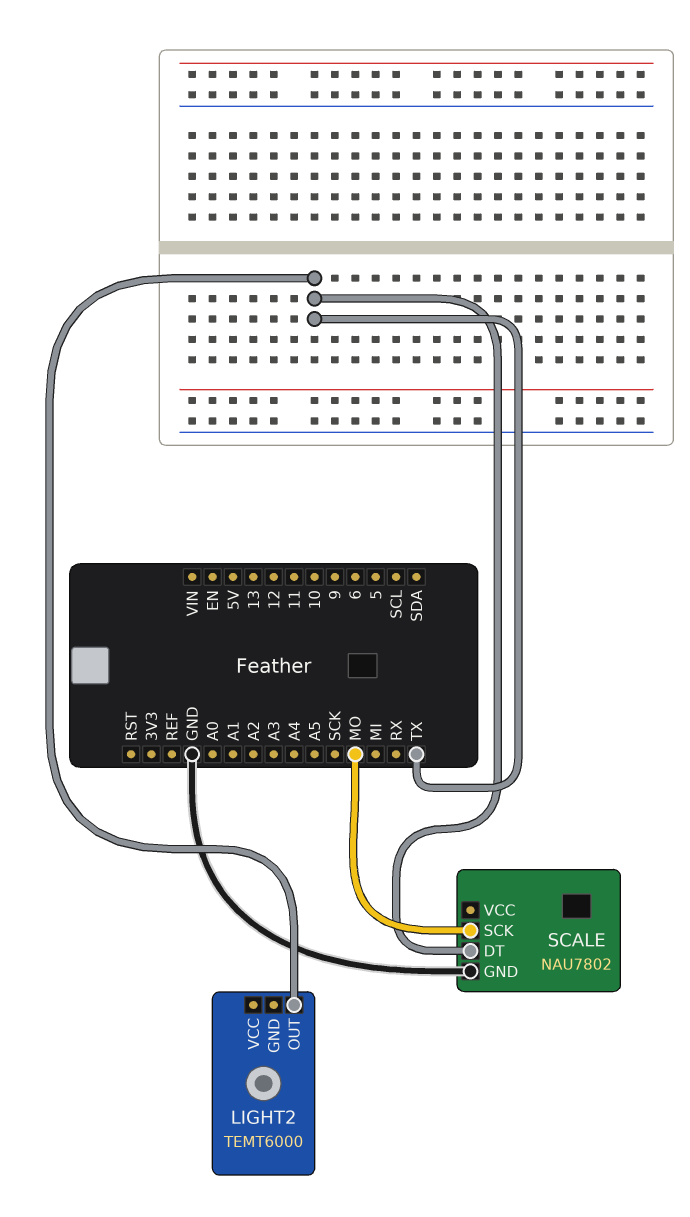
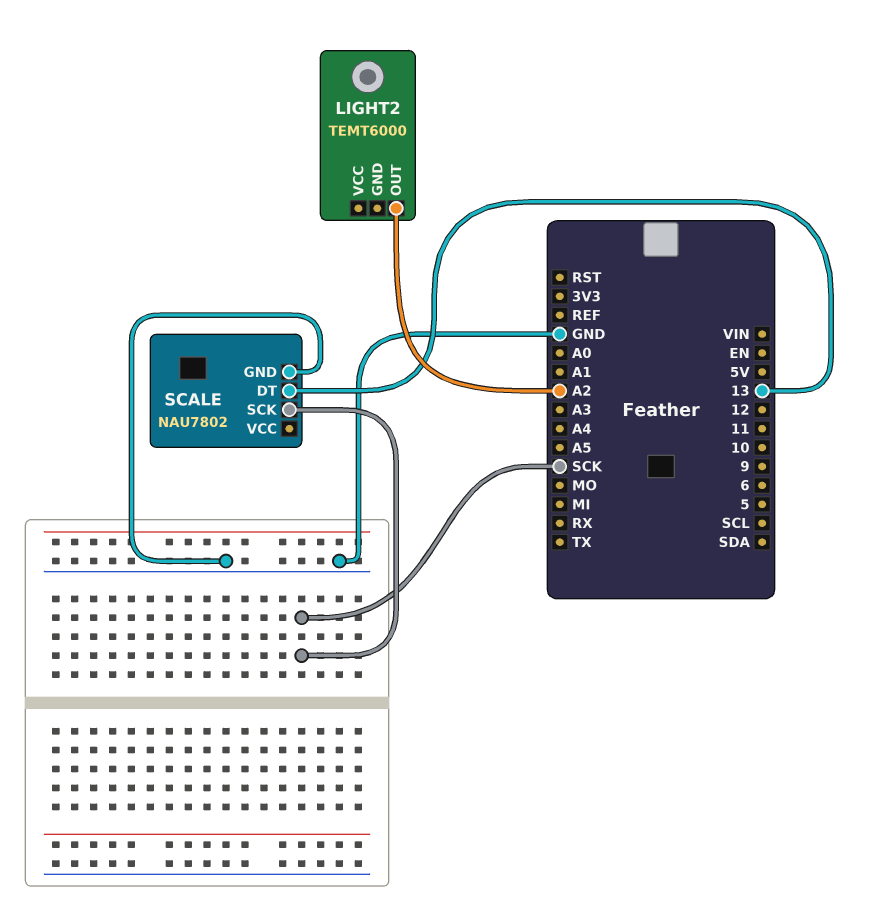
LIGHT2 pin OUT: TX -> A2
SCALE pin DT: TX -> 13
SCALE pin SCK: MO -> SCK

